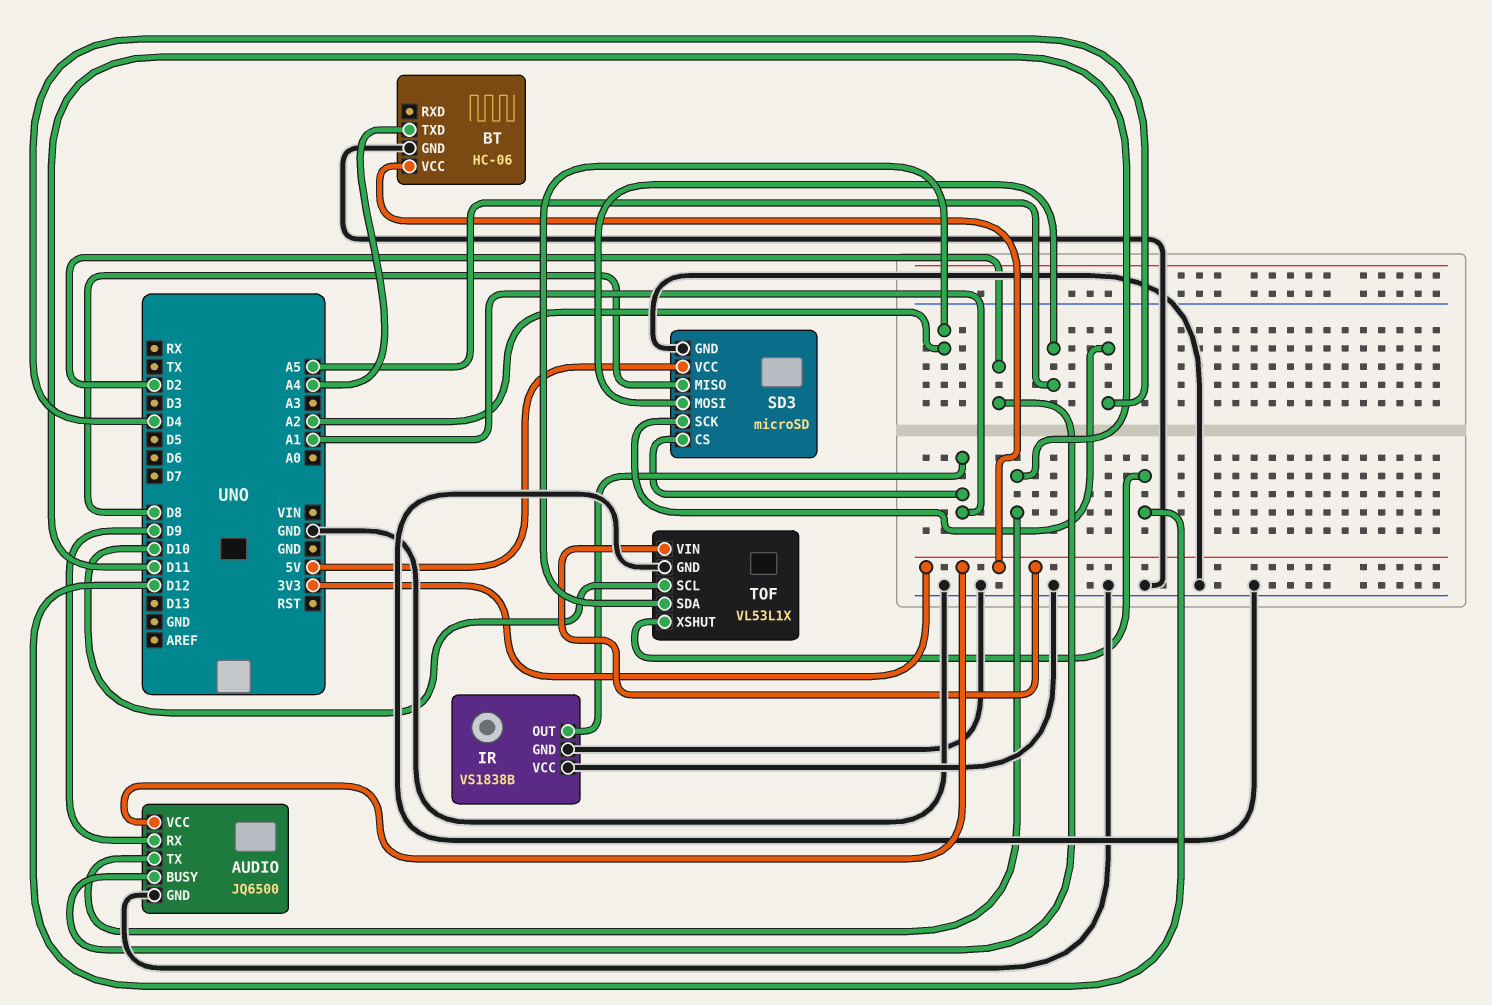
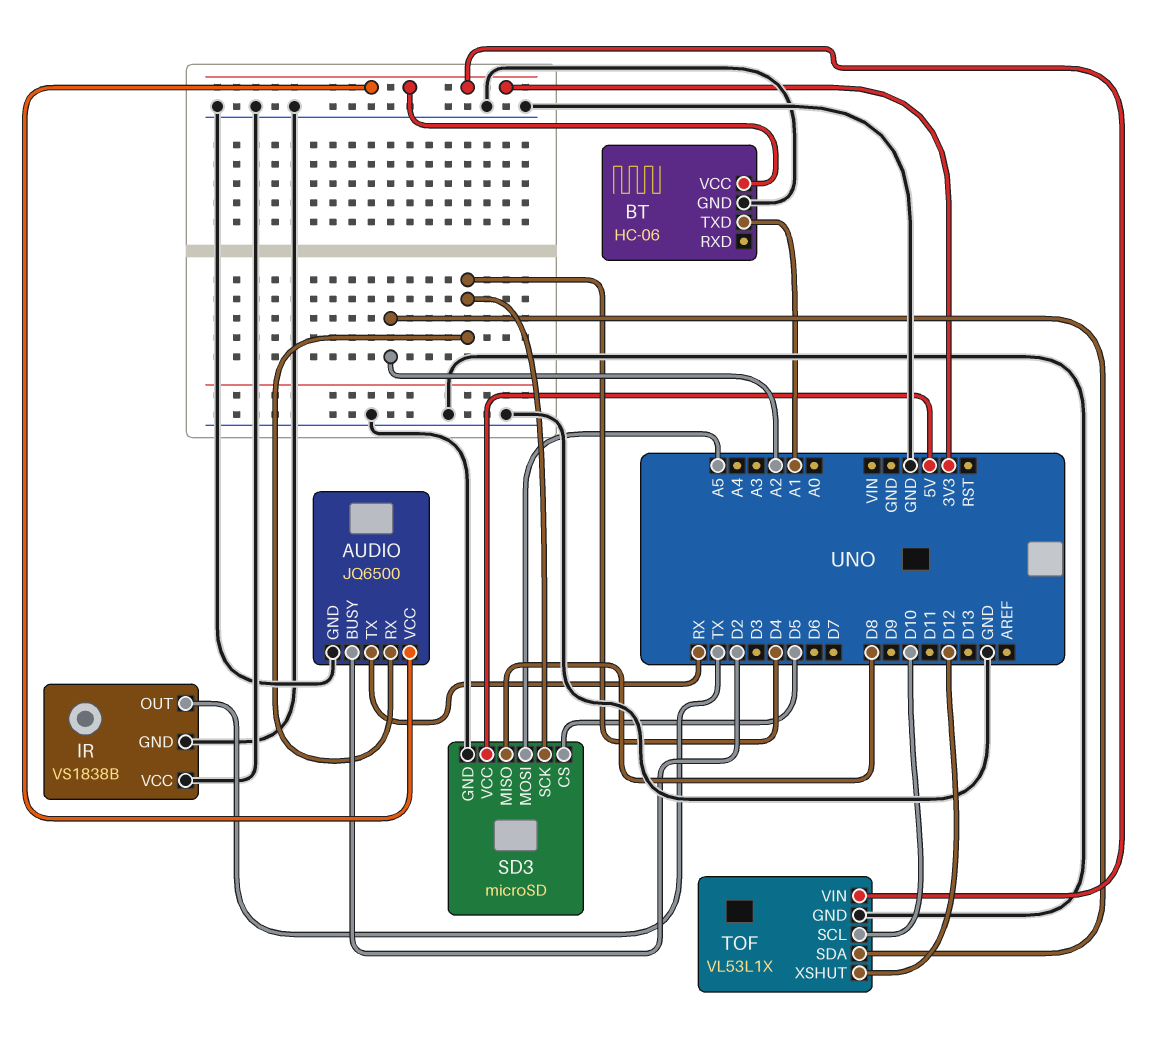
AUDIO pin RX: D9 -> D4
AUDIO pin TX: D11 -> RX
BT pin TXD: A4 -> A1
IR pin OUT: A1 -> TX
SD3 pin CS: A1 -> D5

